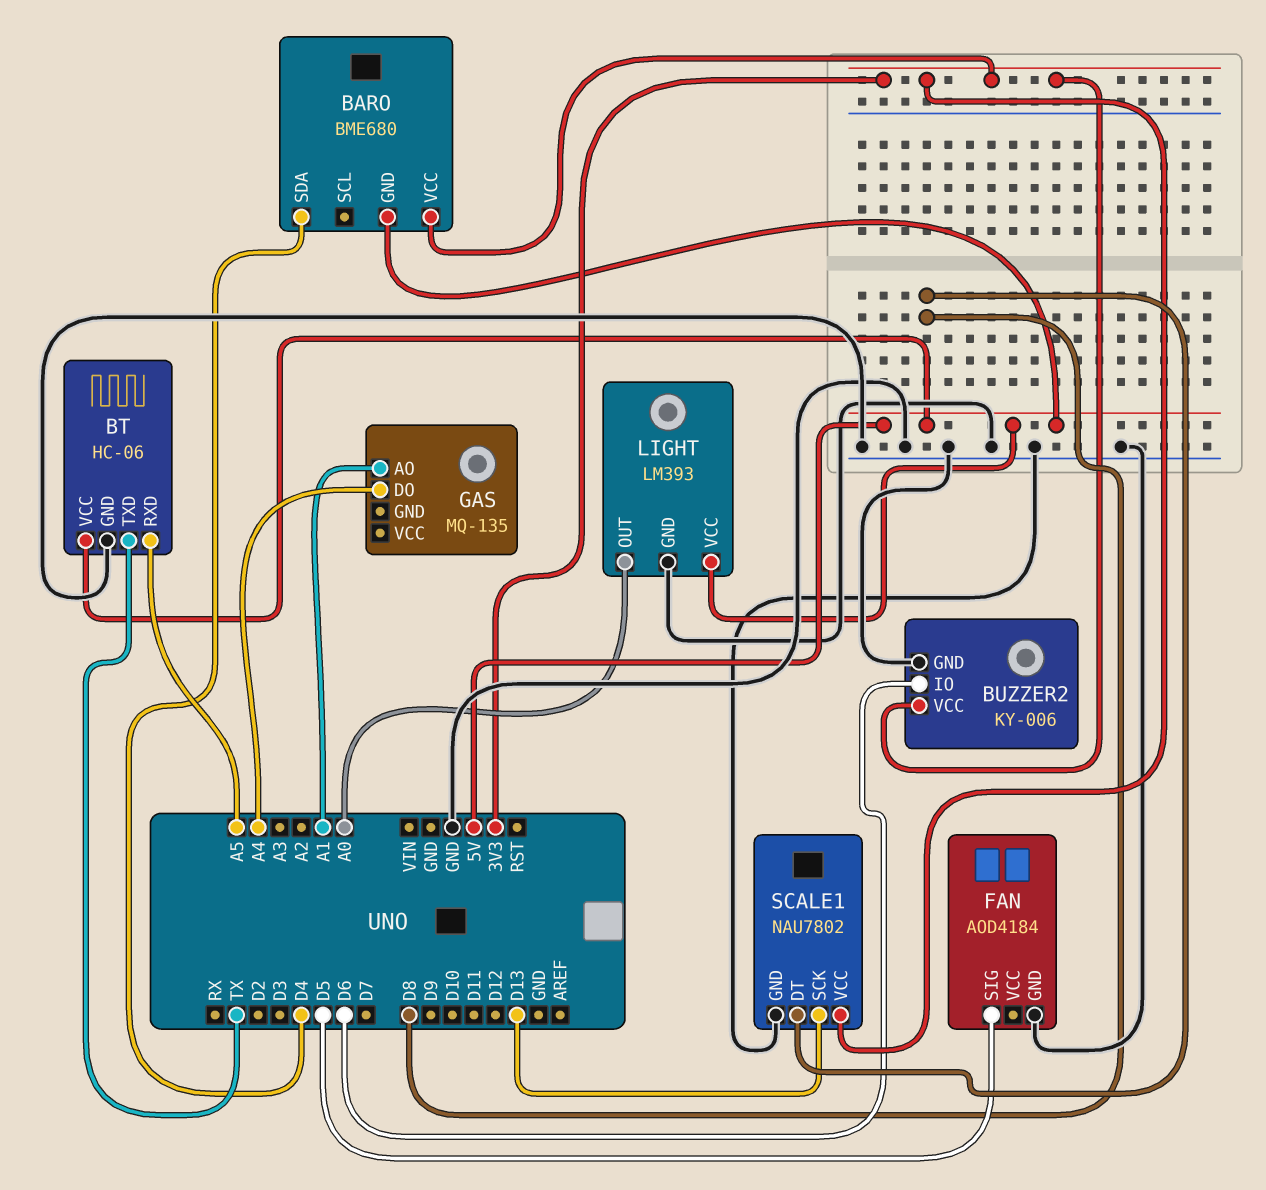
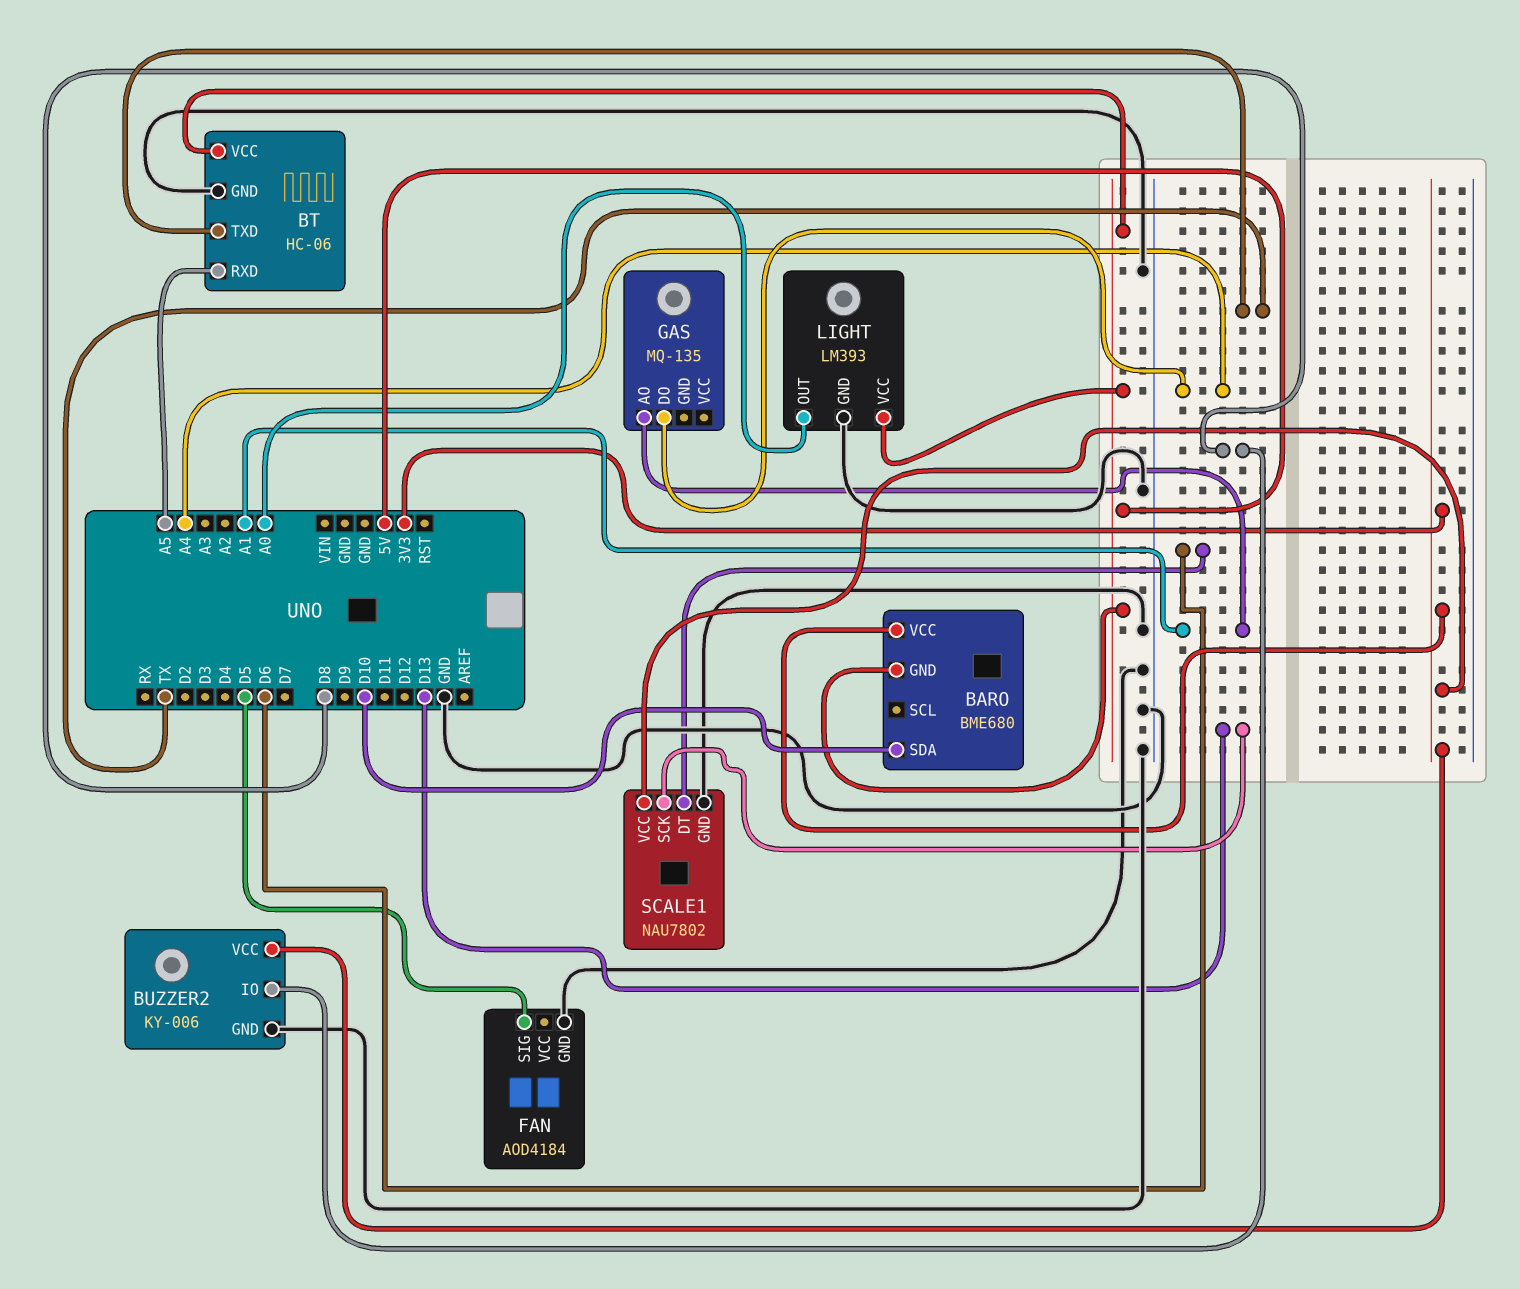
BARO pin SDA: D4 -> D10
BUZZER2 pin IO: D6 -> D8
SCALE1 pin DT: D8 -> D6

